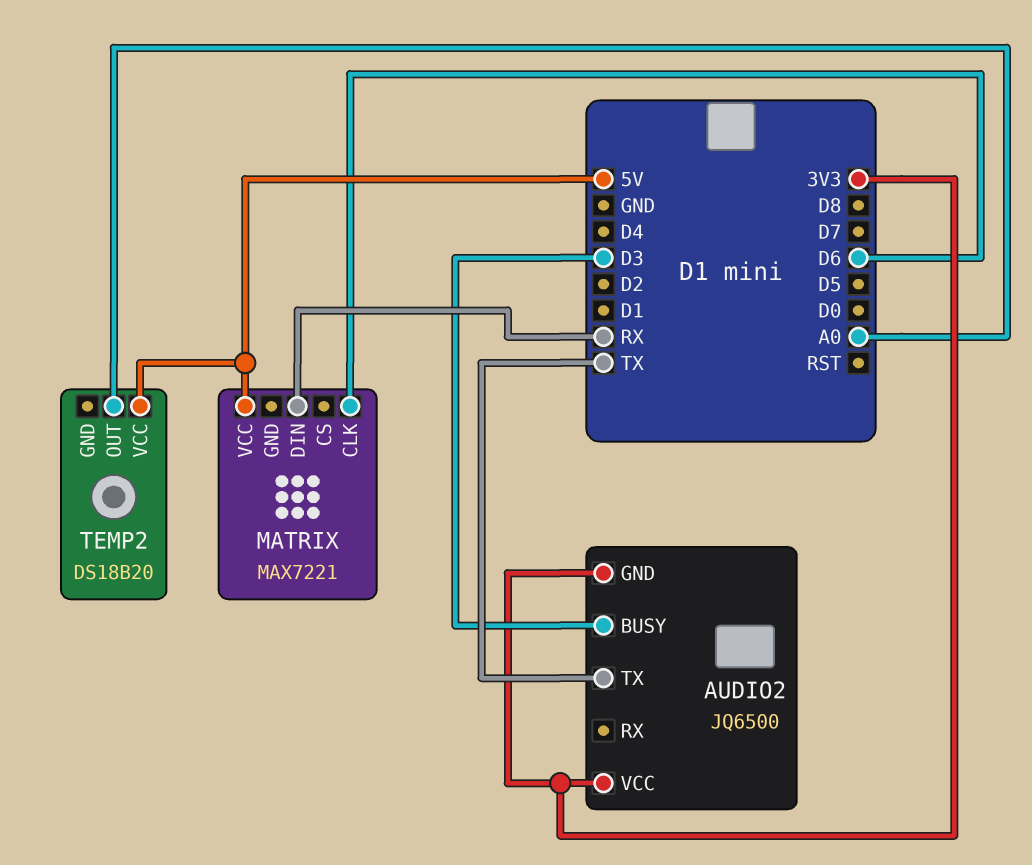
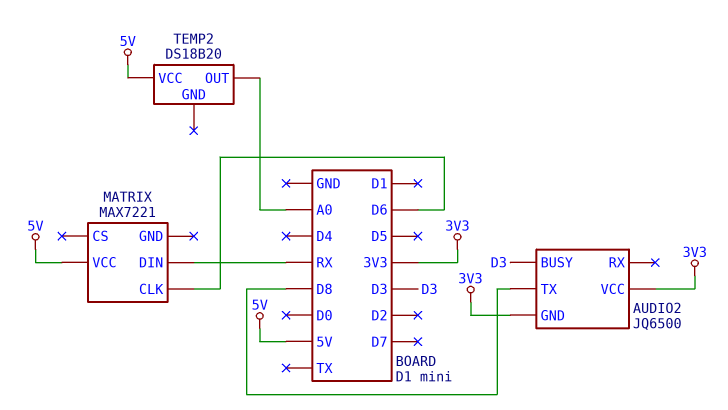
AUDIO2 pin TX: TX -> D8

